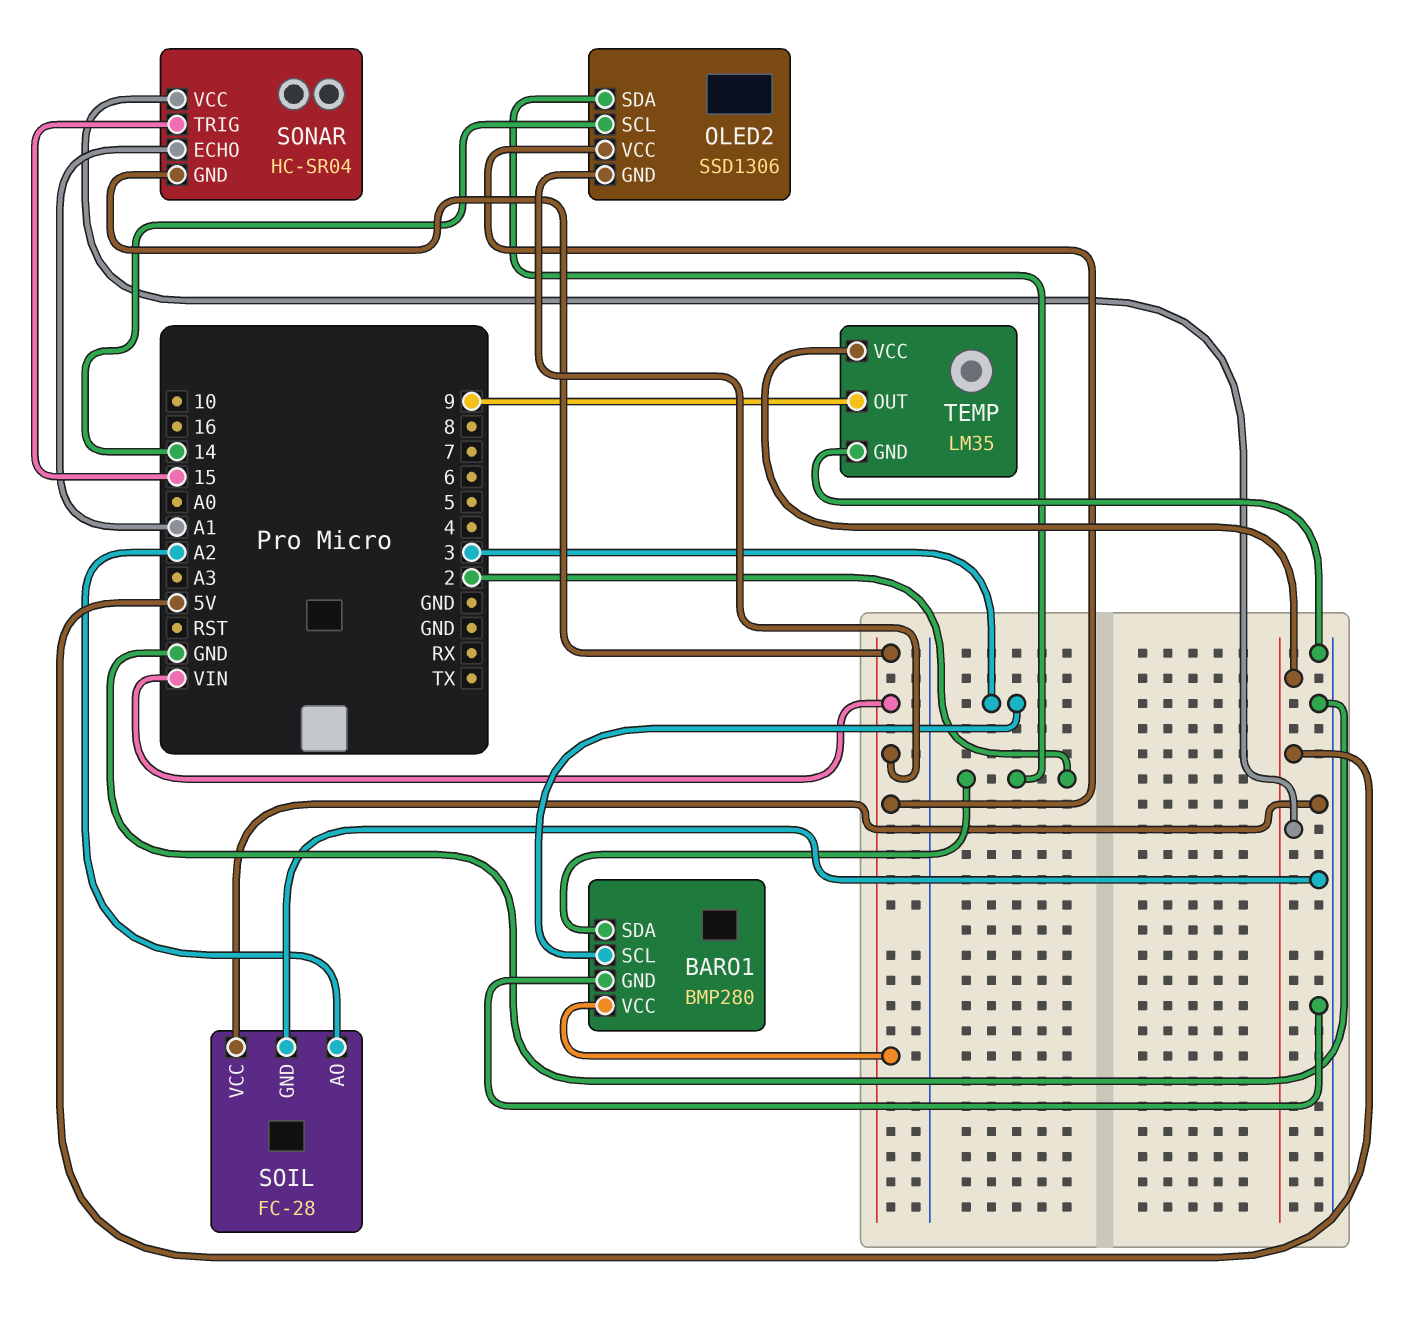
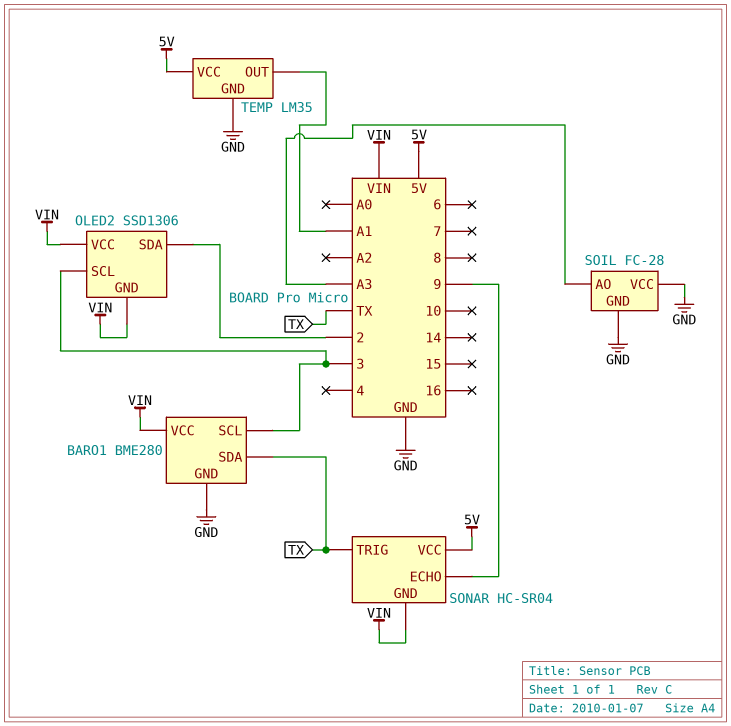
BARO1: BMP280 -> BME280
BARO1 pin SDA: 2 -> TX
OLED2 pin SCL: 14 -> 3
SOIL pin AO: A2 -> A3
SONAR pin ECHO: A1 -> 9
SONAR pin TRIG: 15 -> TX
TEMP pin OUT: 9 -> A1

